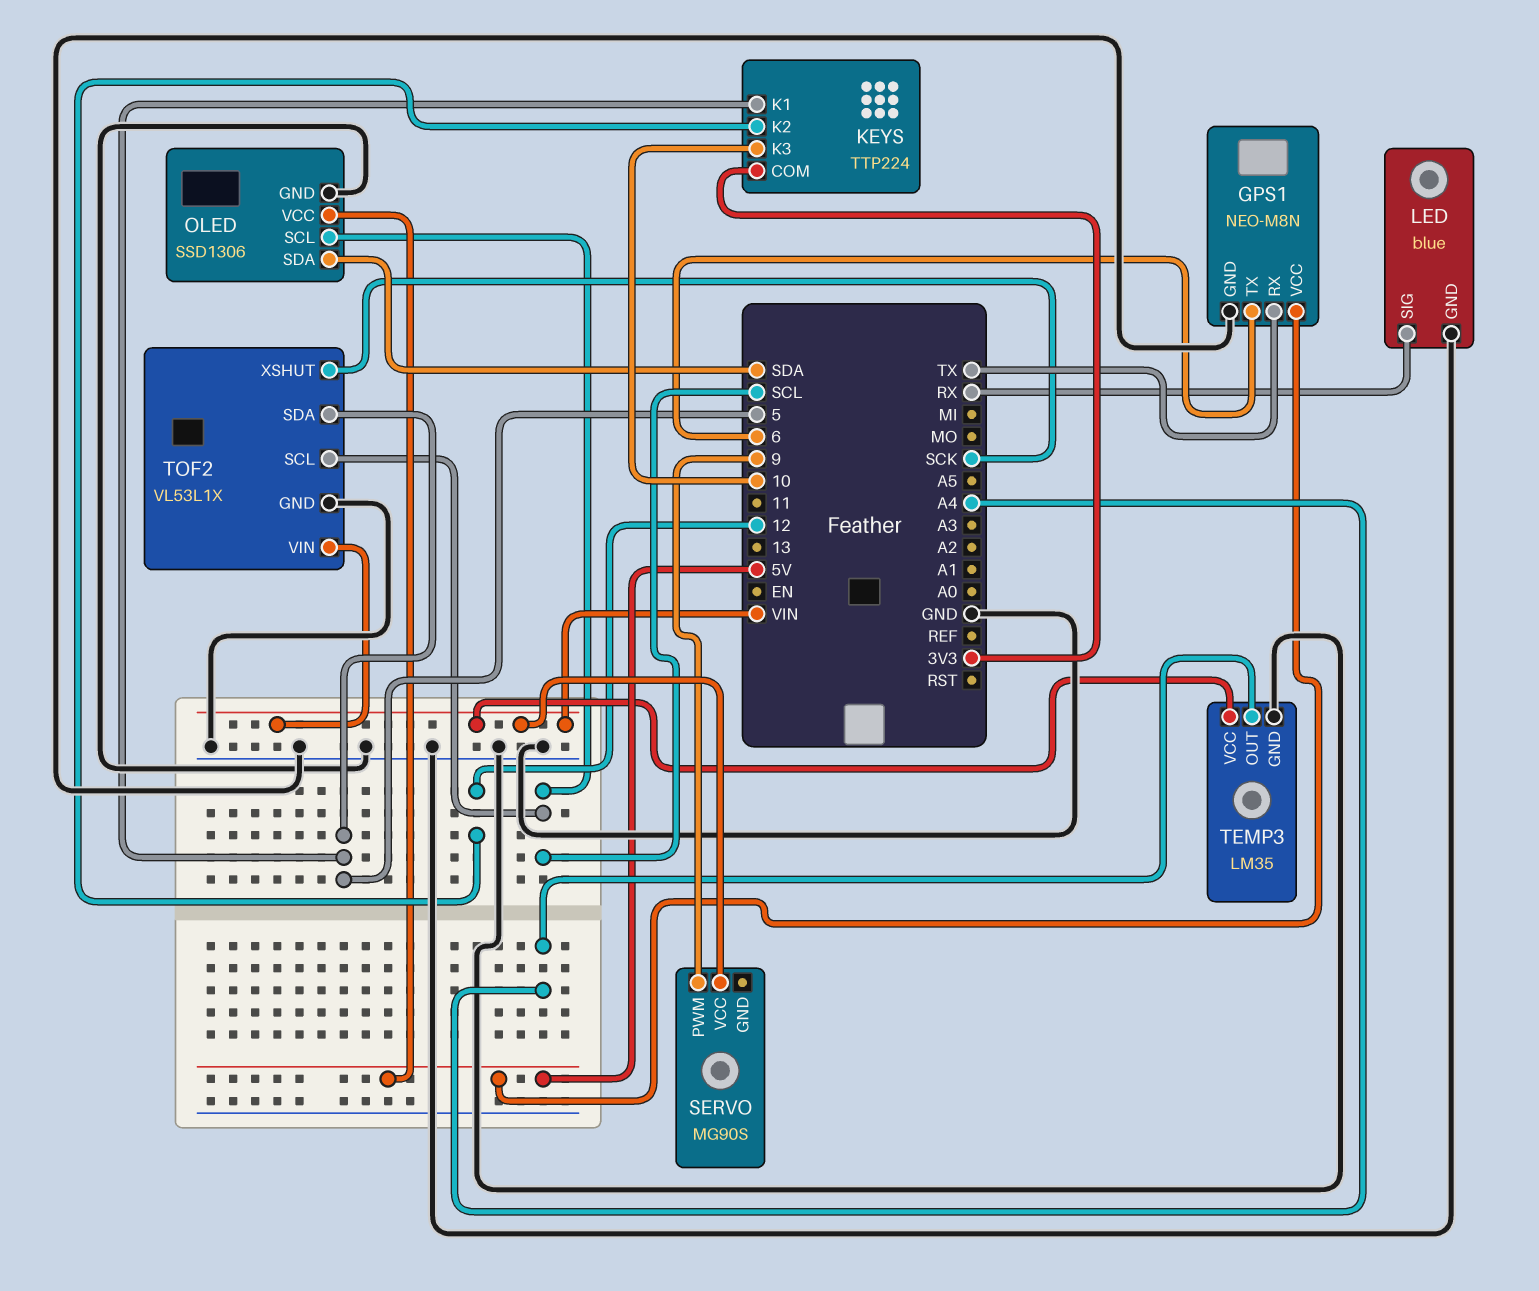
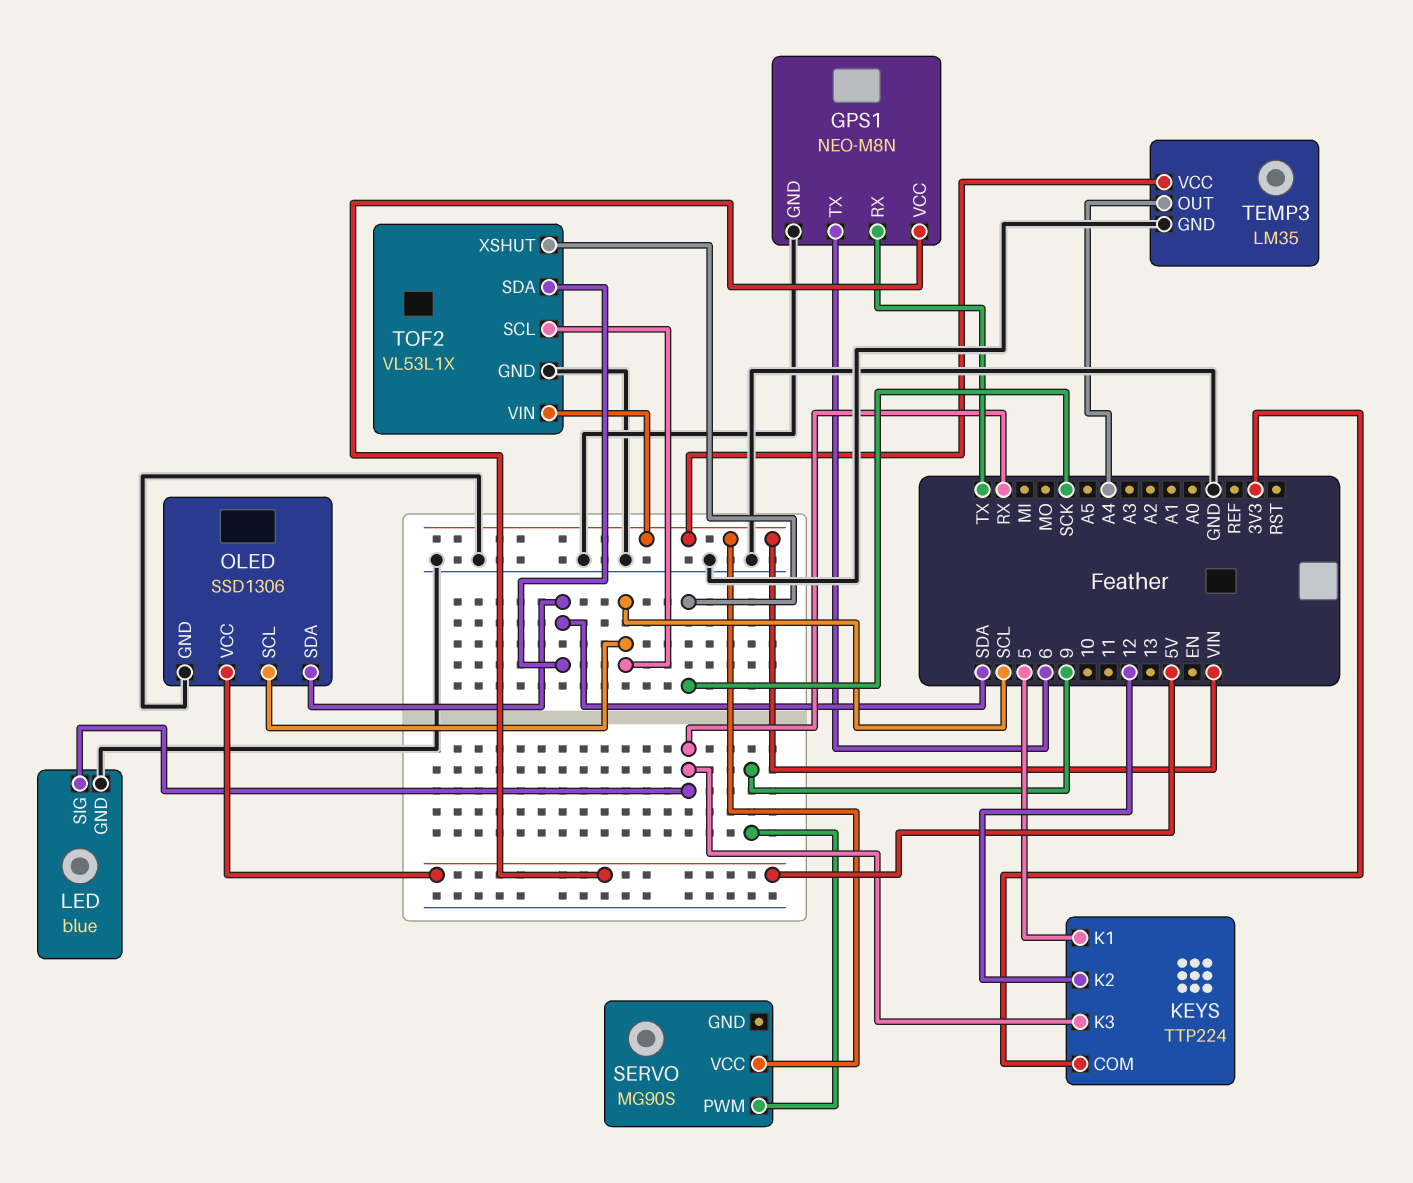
KEYS pin K3: 10 -> RX
TOF2 pin SDA: 5 -> SDA

